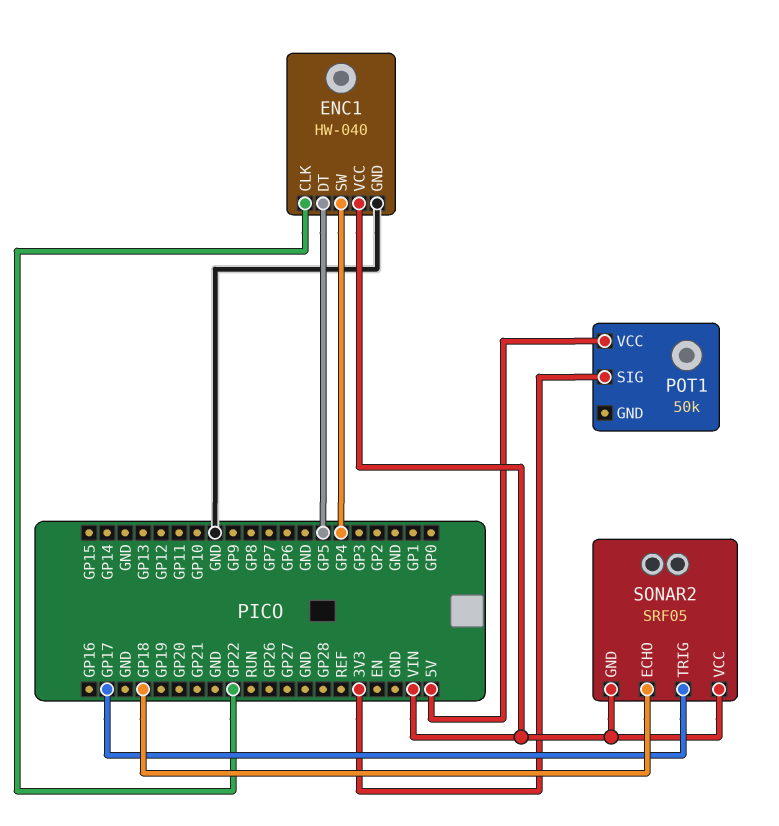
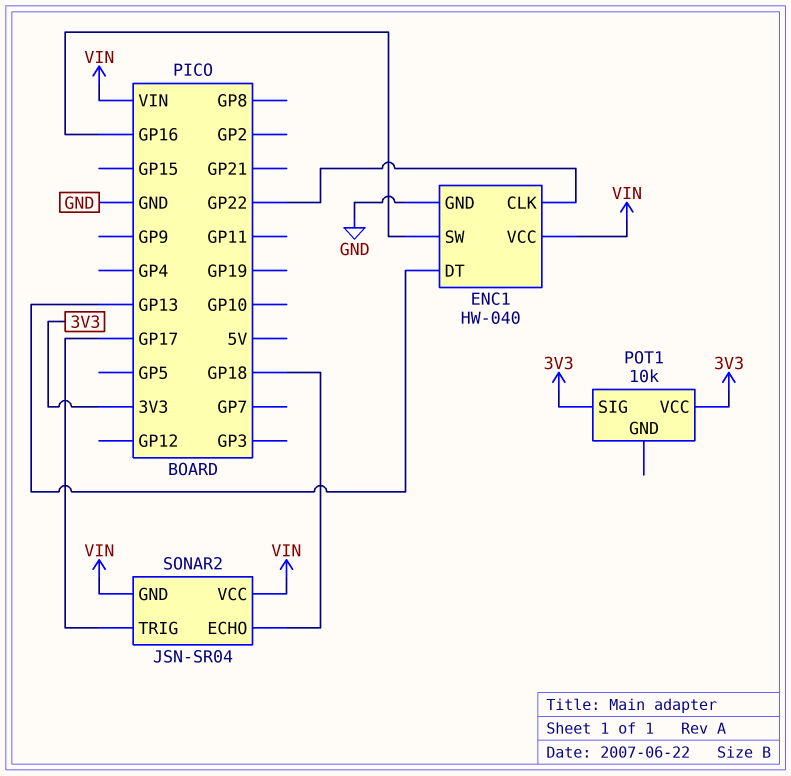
ENC1 pin DT: GP5 -> GP13
ENC1 pin SW: GP4 -> GP16
POT1: 50k -> 10k
POT1 pin VCC: 5V -> 3V3
SONAR2: SRF05 -> JSN-SR04

